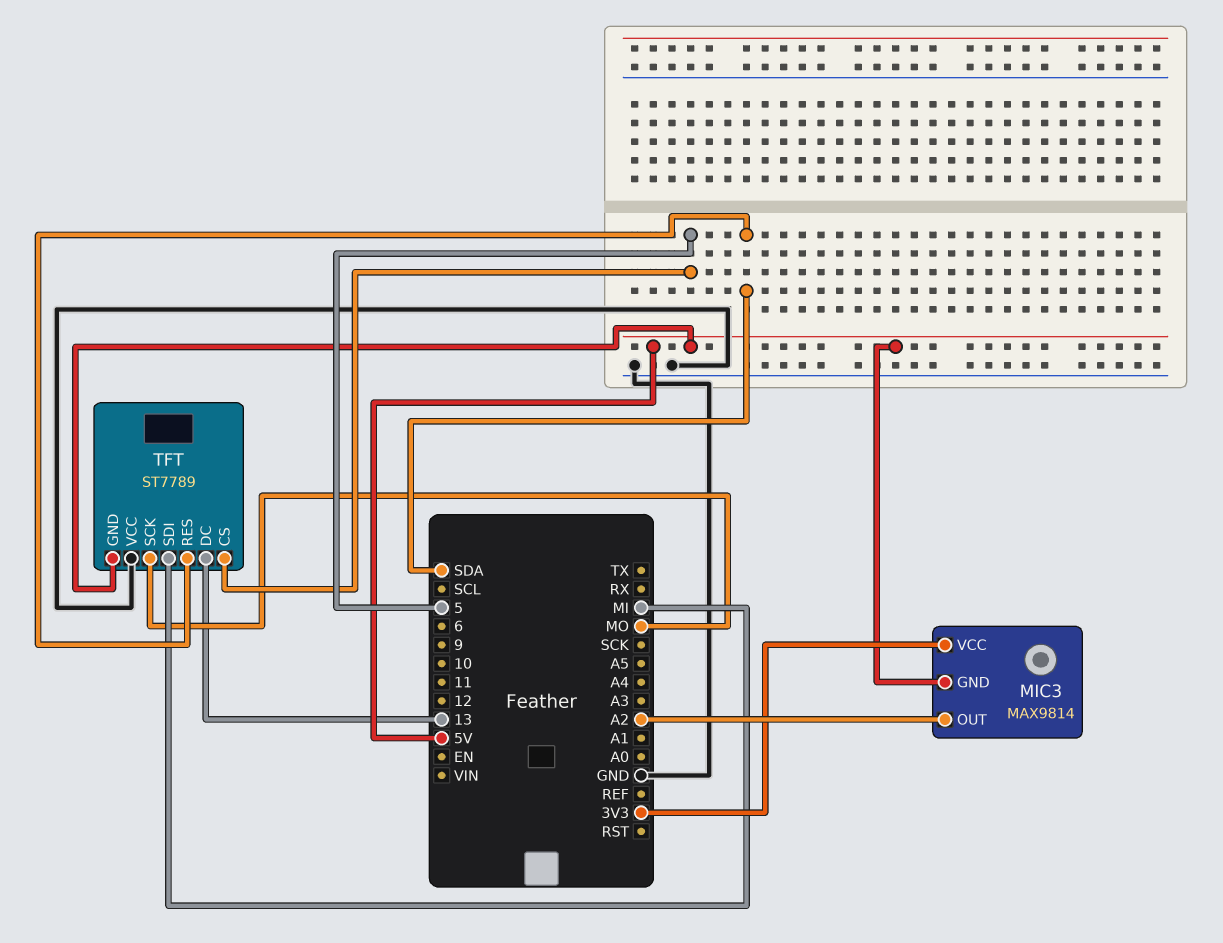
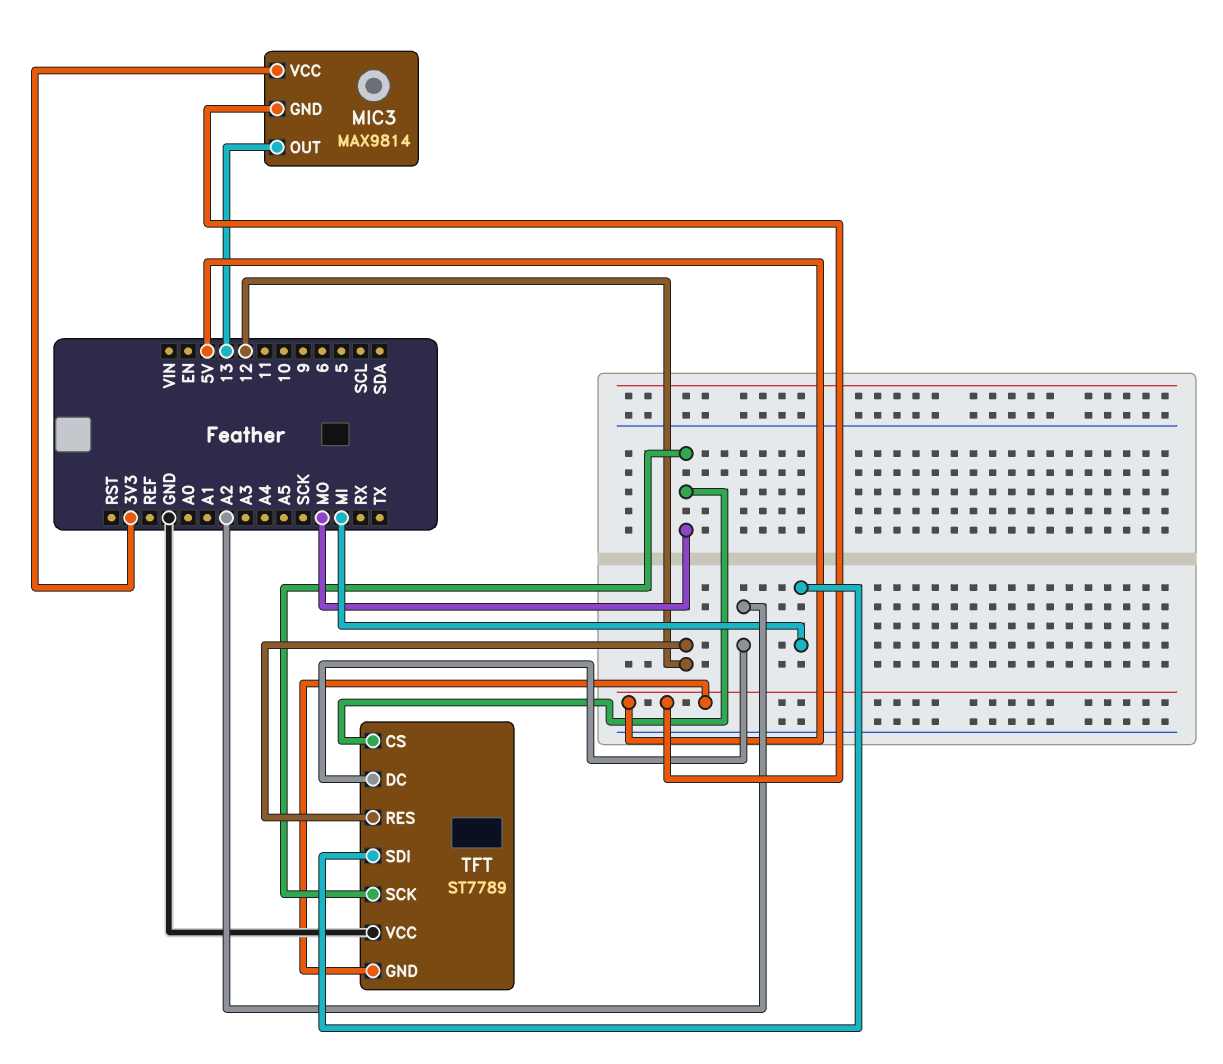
MIC3 pin OUT: A2 -> 13
TFT pin CS: 5 -> MO
TFT pin DC: 13 -> A2
TFT pin RES: SDA -> 12

